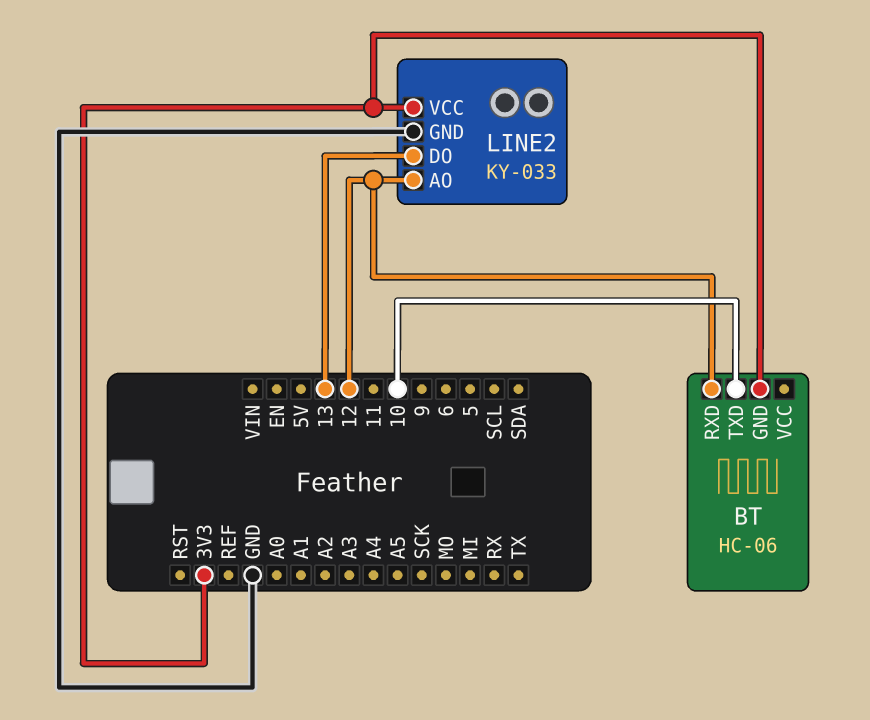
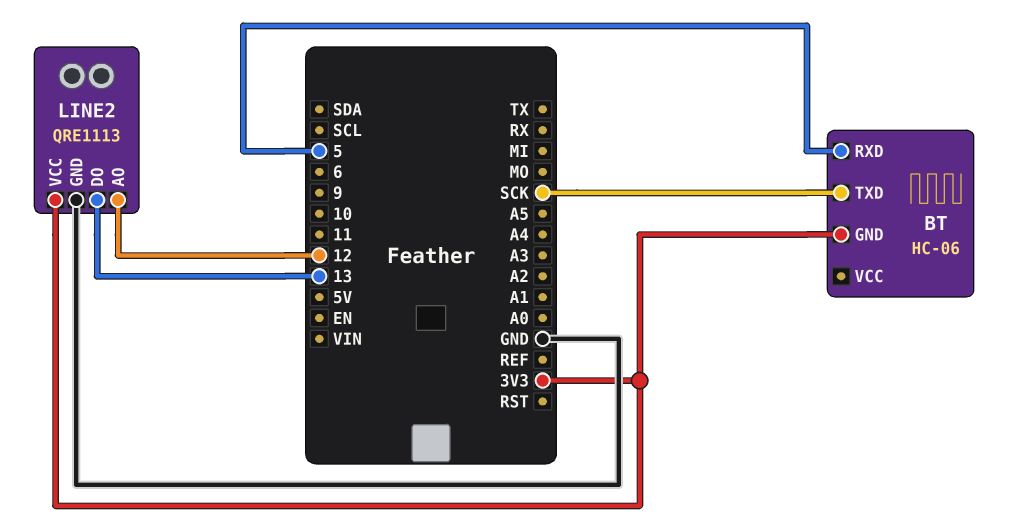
BT pin RXD: 12 -> 5
BT pin TXD: 10 -> SCK
LINE2: KY-033 -> QRE1113

